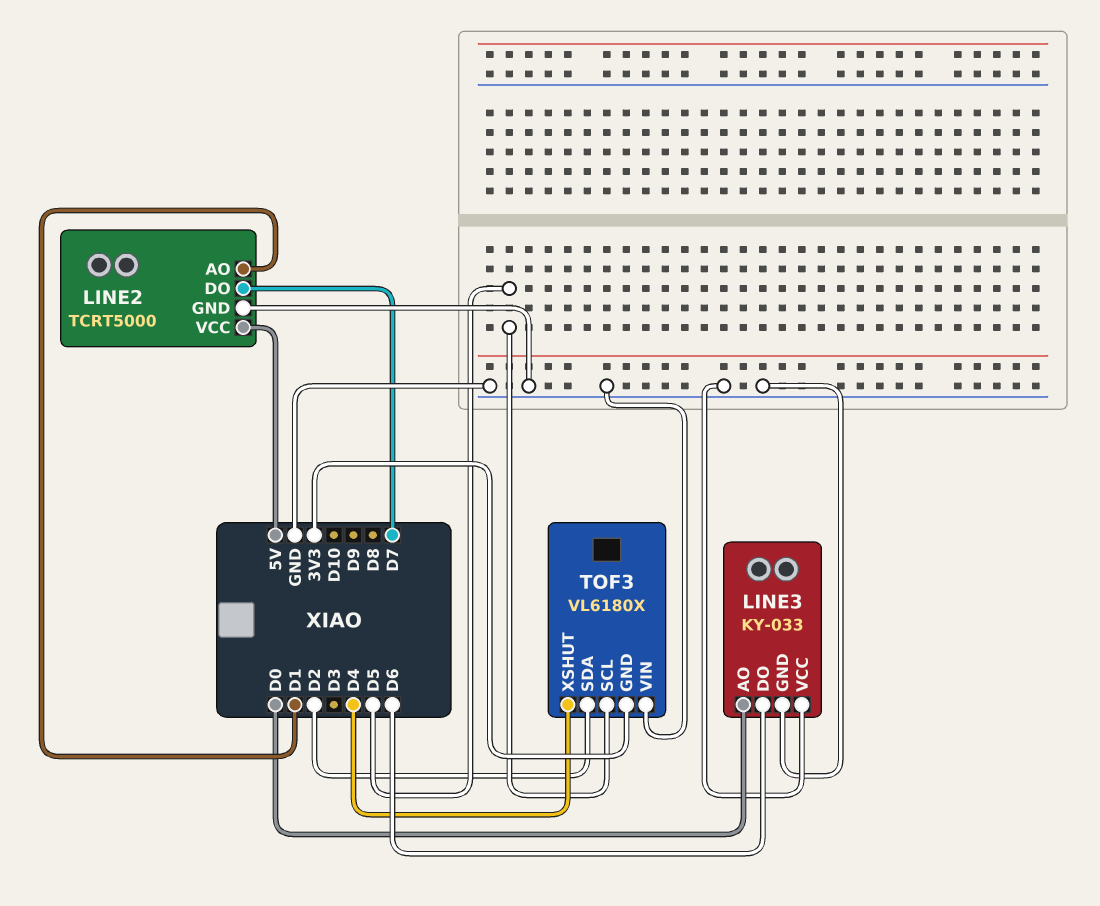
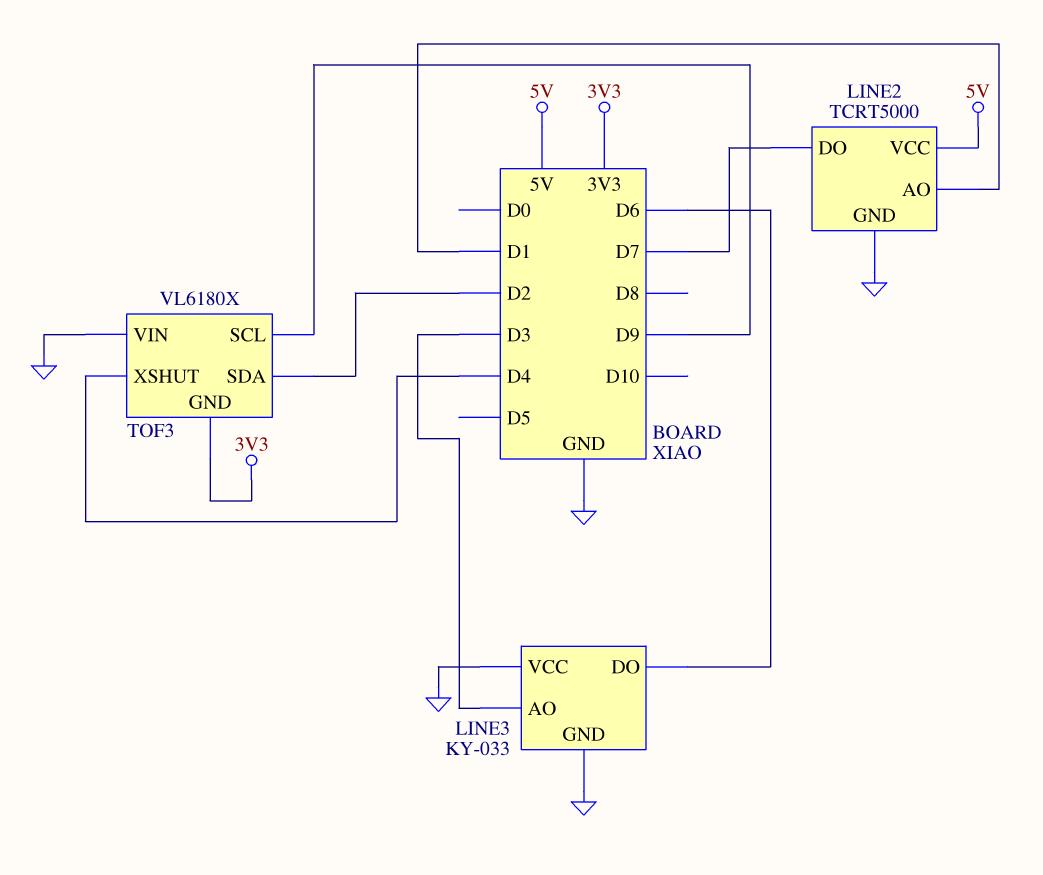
LINE3 pin AO: D0 -> D3
TOF3 pin SCL: D5 -> D9

